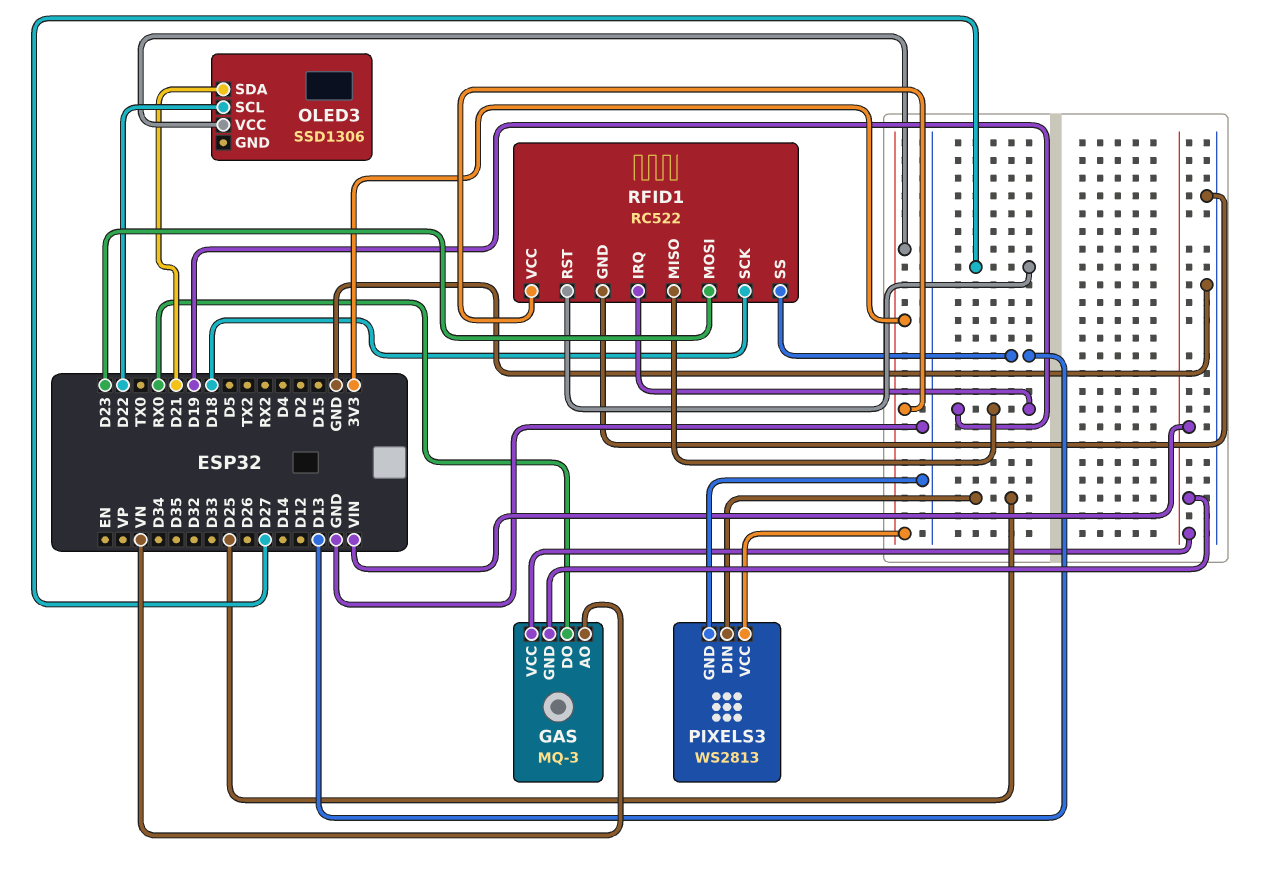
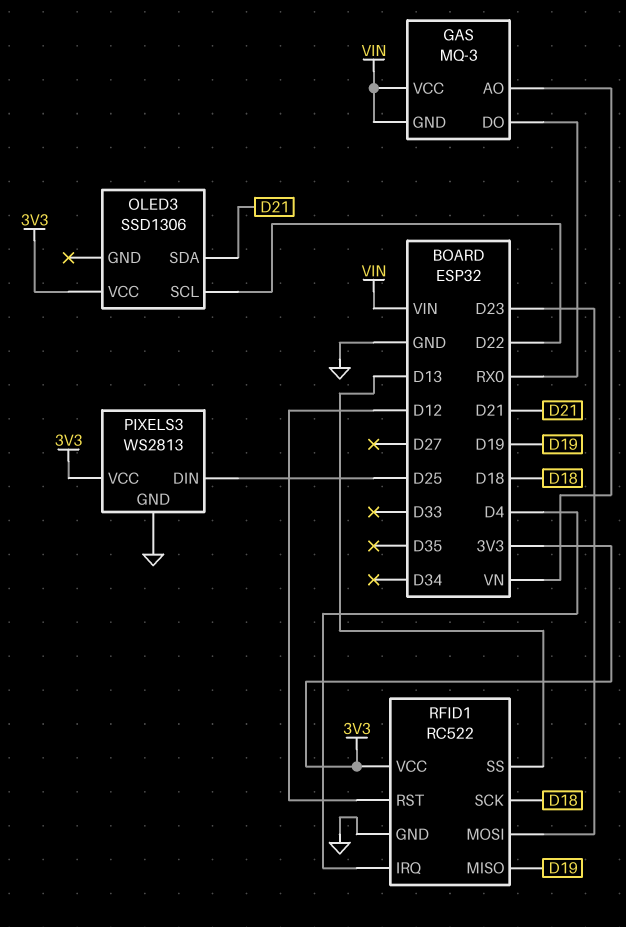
RFID1 pin IRQ: D19 -> D4
RFID1 pin RST: D27 -> D12

